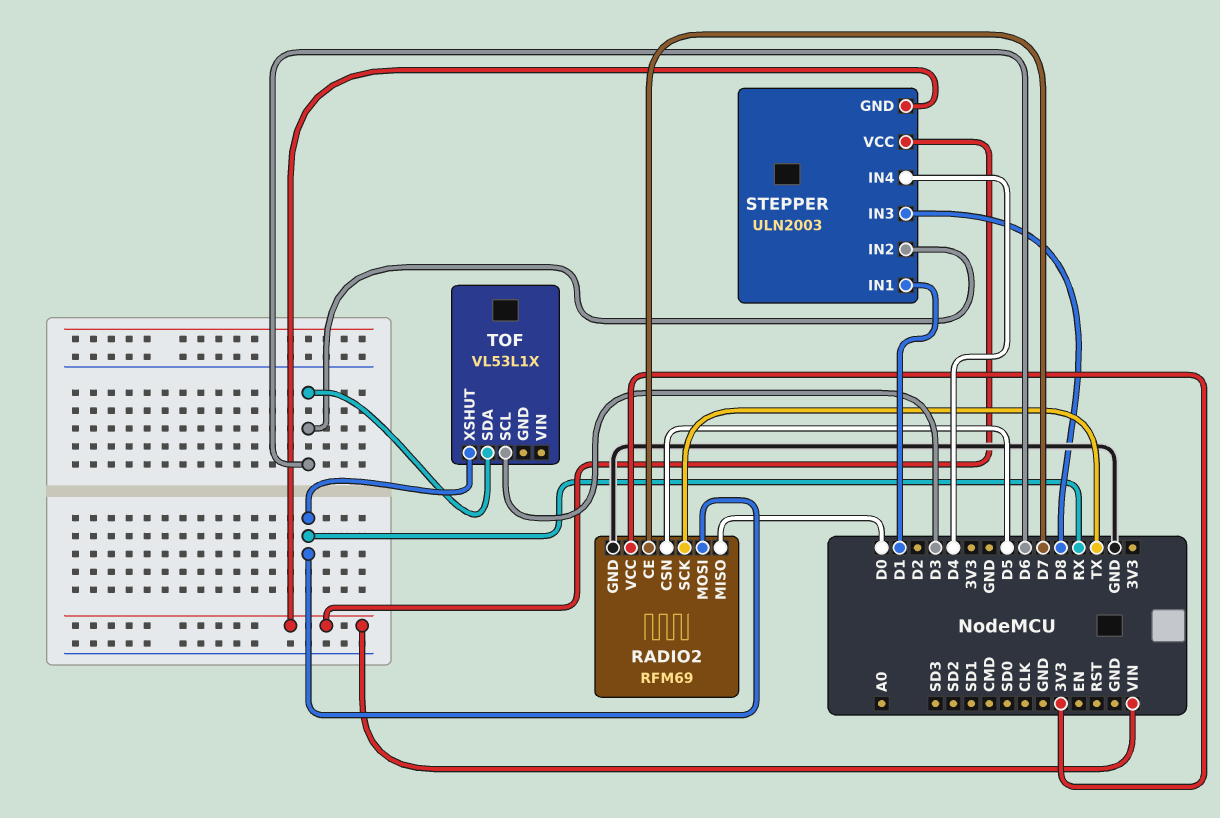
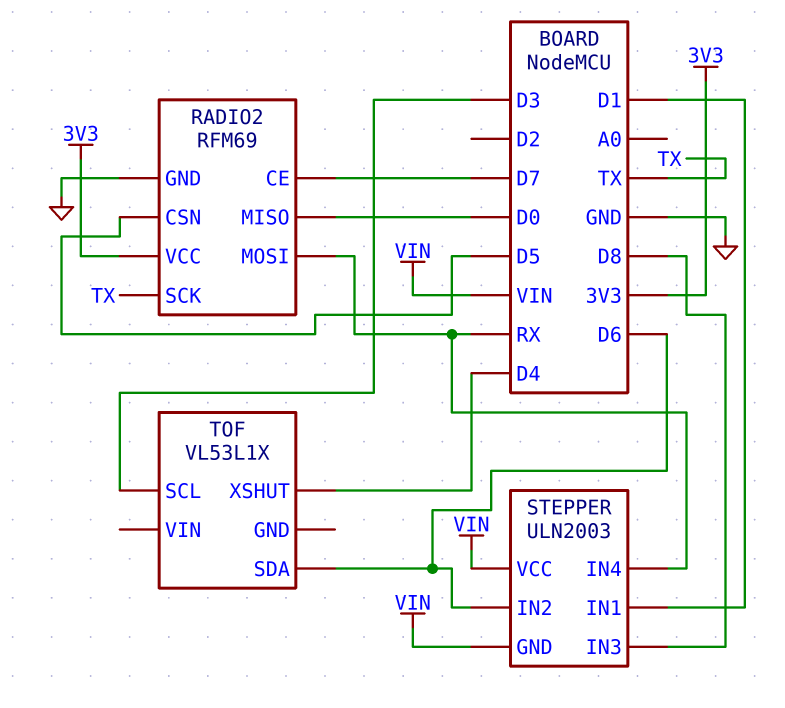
STEPPER pin IN4: D4 -> RX
TOF pin XSHUT: RX -> D4

